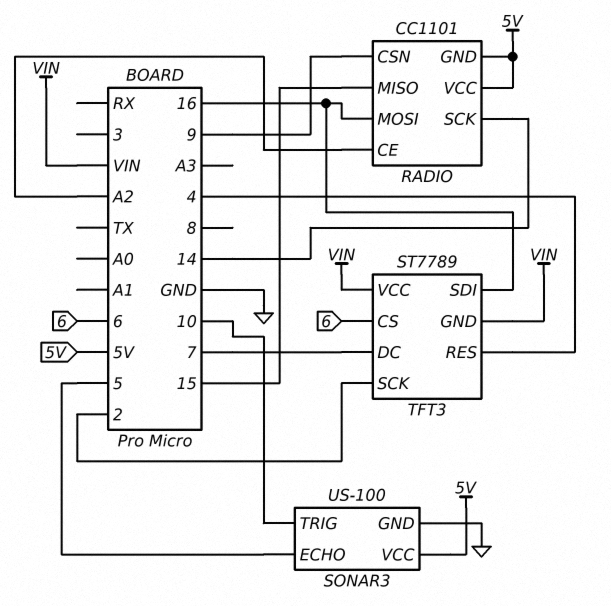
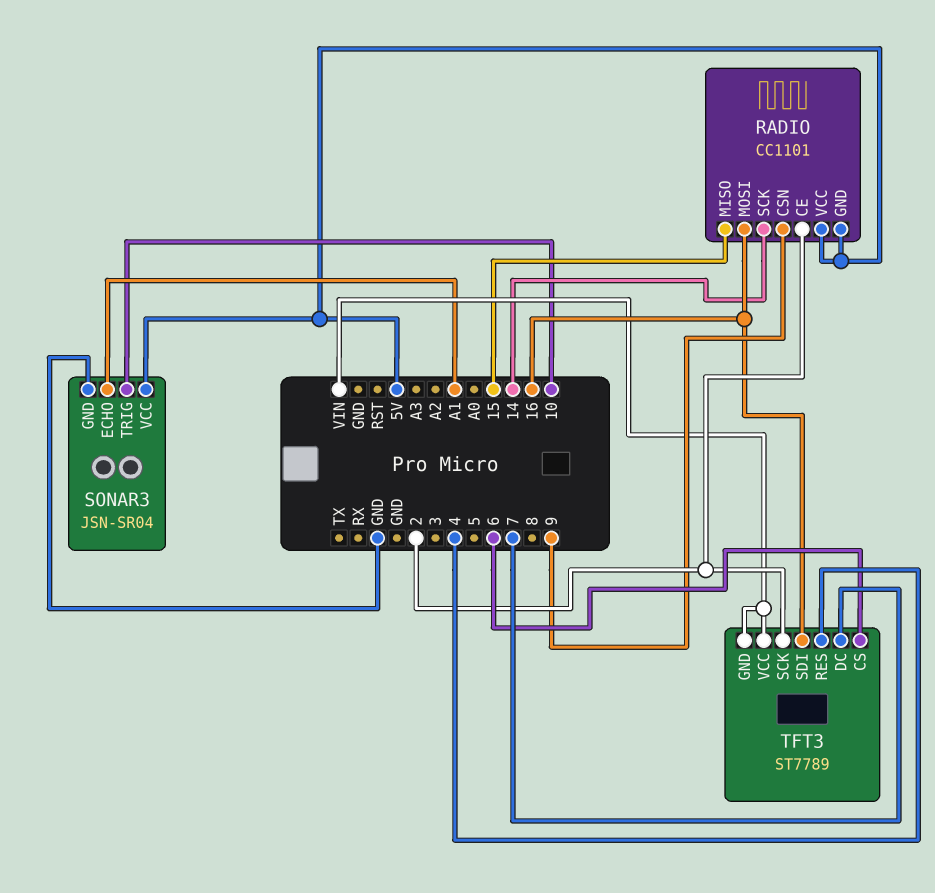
RADIO pin CE: A2 -> 2
SONAR3: US-100 -> JSN-SR04
SONAR3 pin ECHO: 5 -> A1

